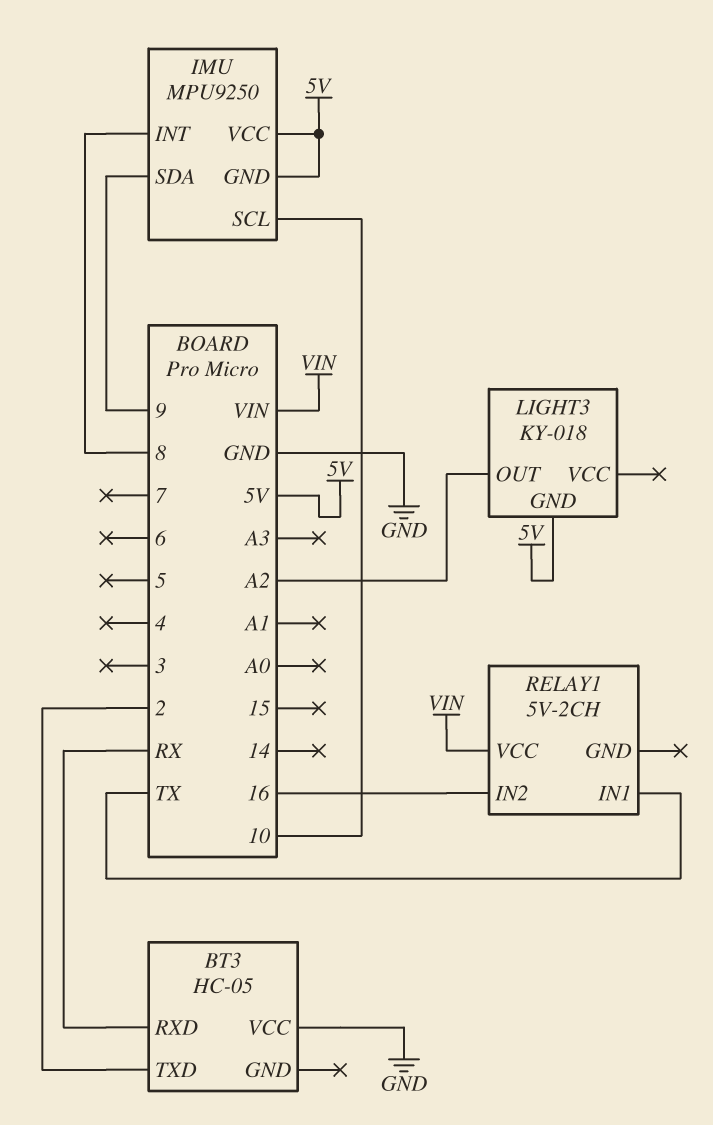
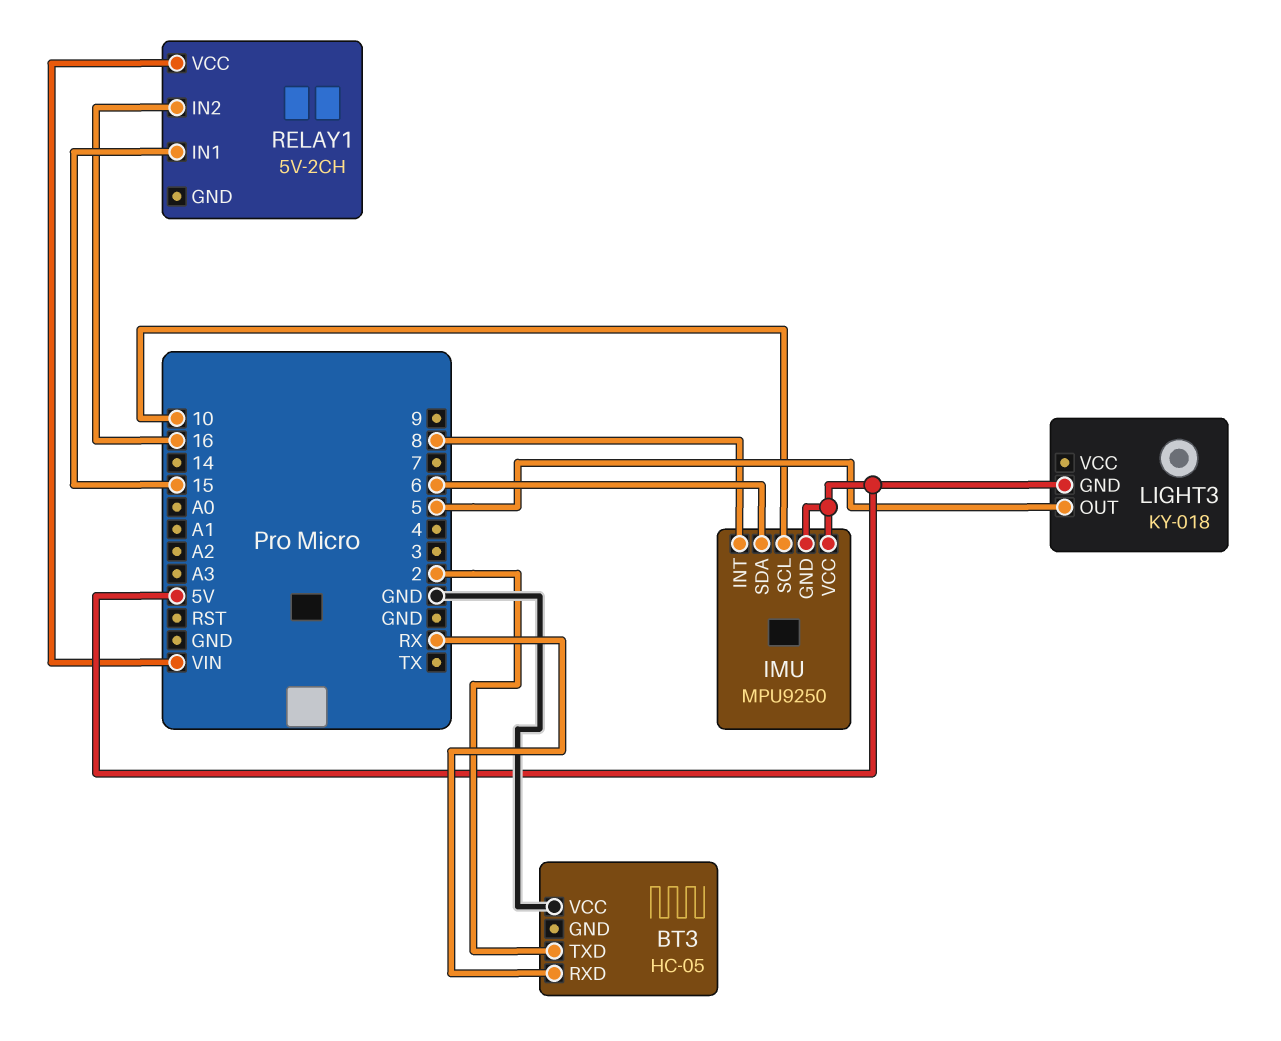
IMU pin SDA: 9 -> 6
LIGHT3 pin OUT: A2 -> 5
RELAY1 pin IN1: TX -> 15

